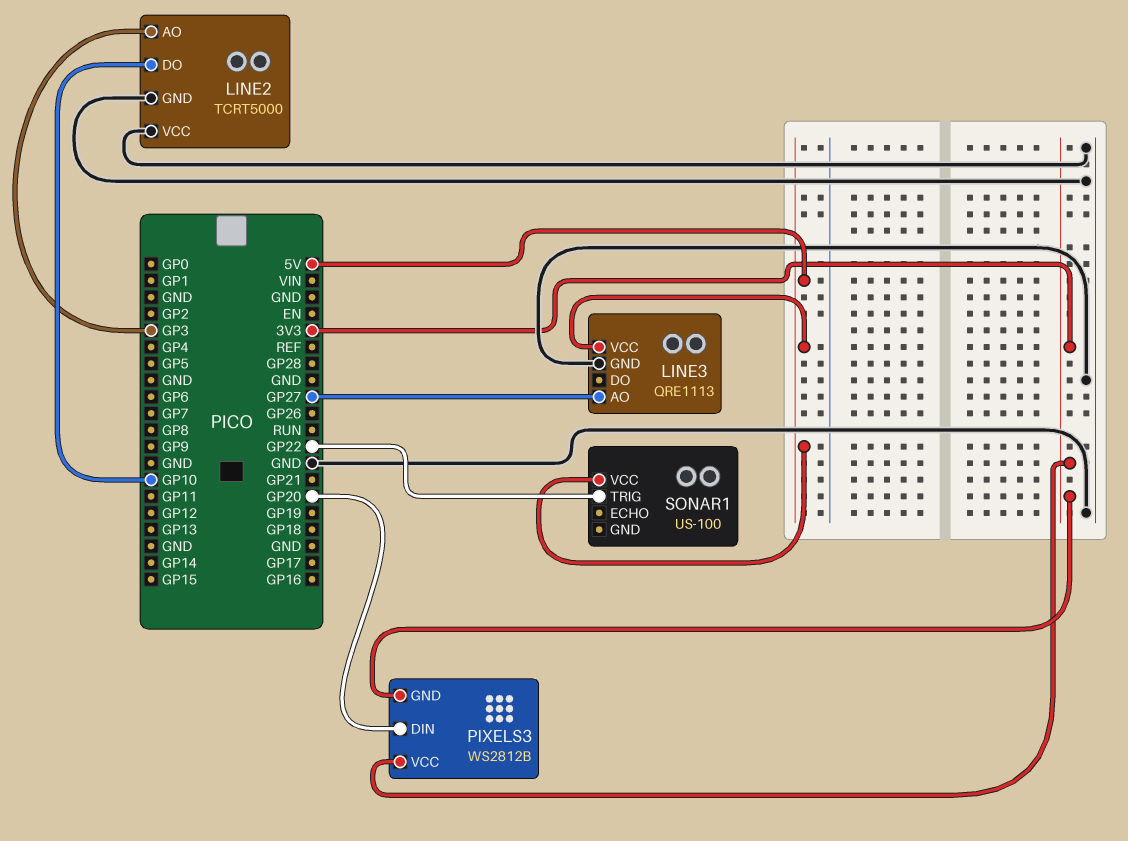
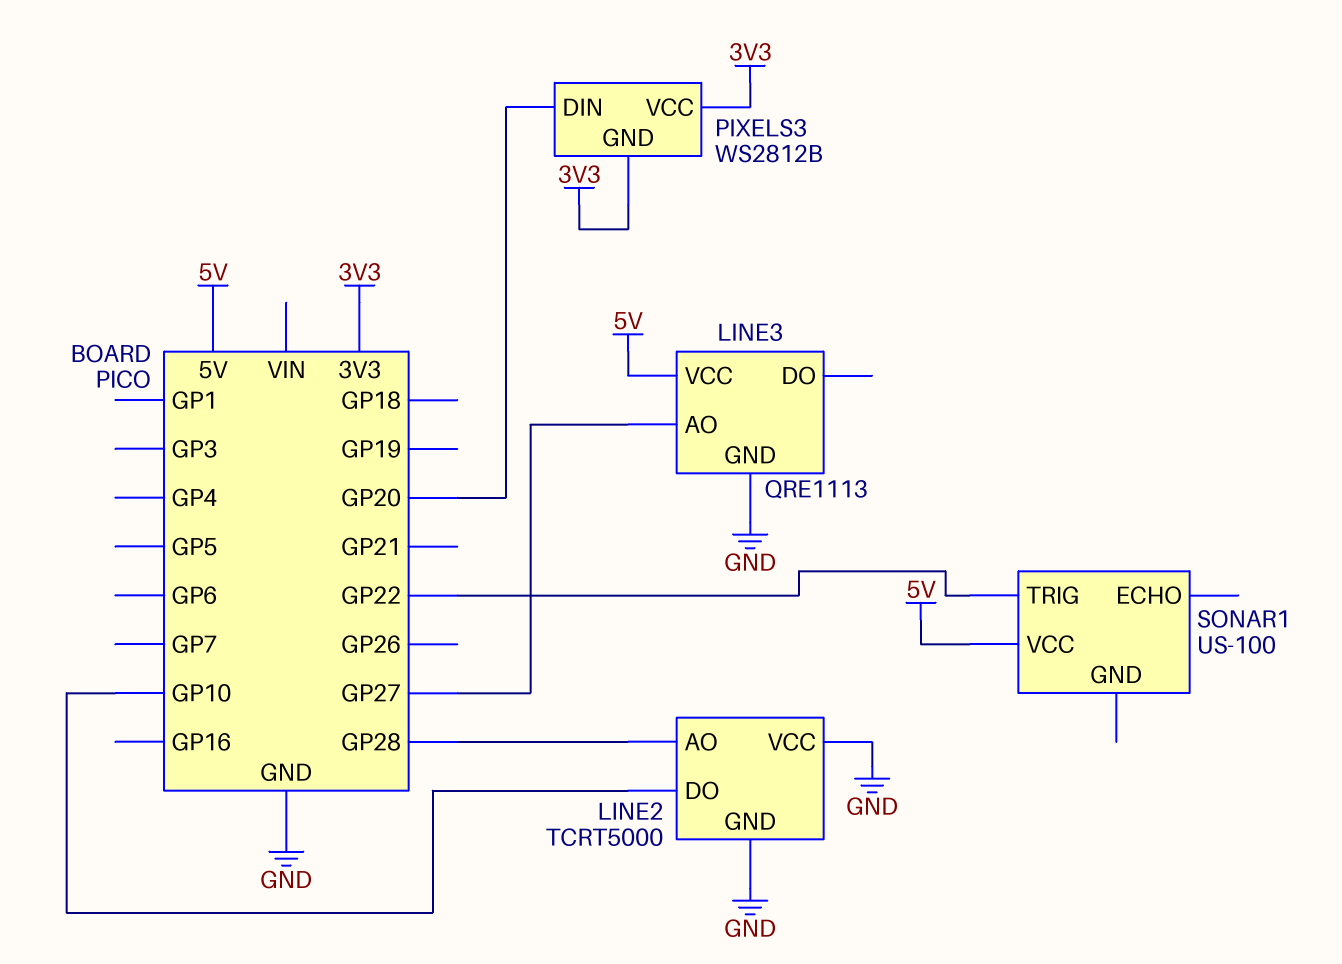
LINE2 pin AO: GP3 -> GP28

